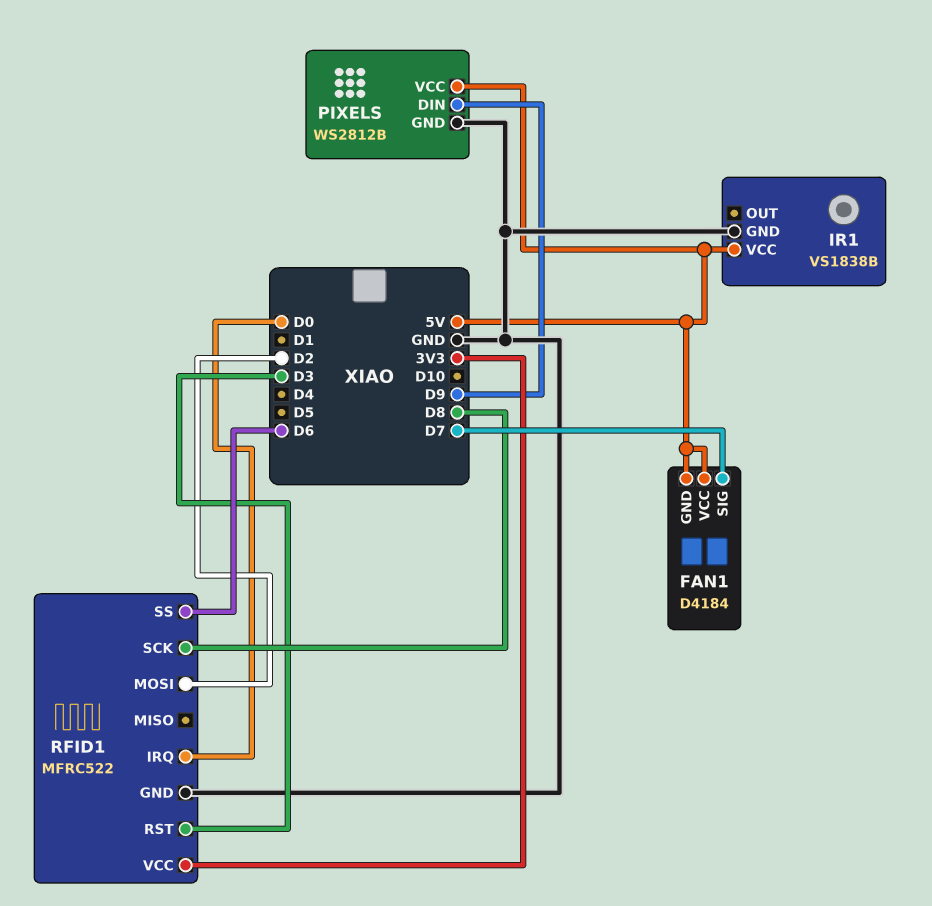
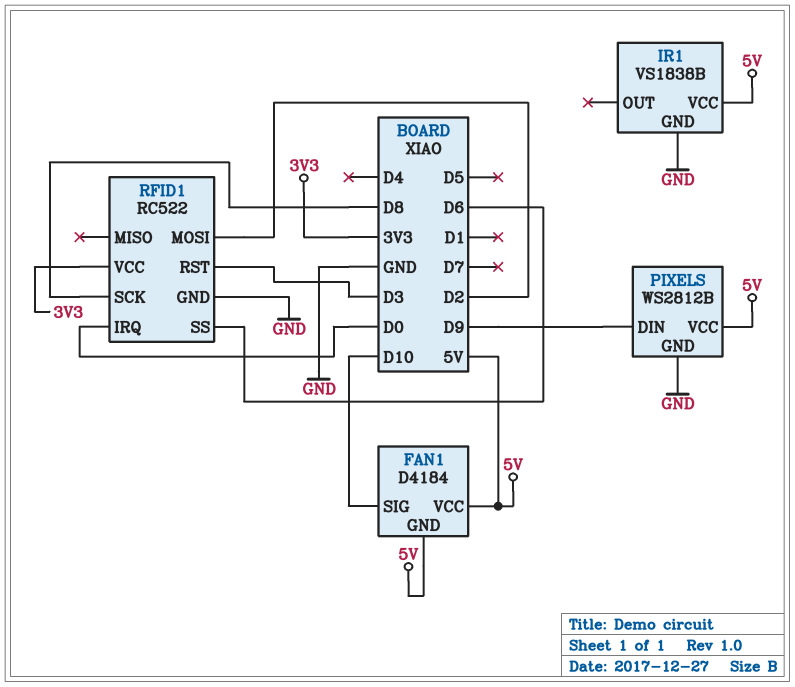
FAN1 pin SIG: D7 -> D10
RFID1: MFRC522 -> RC522

